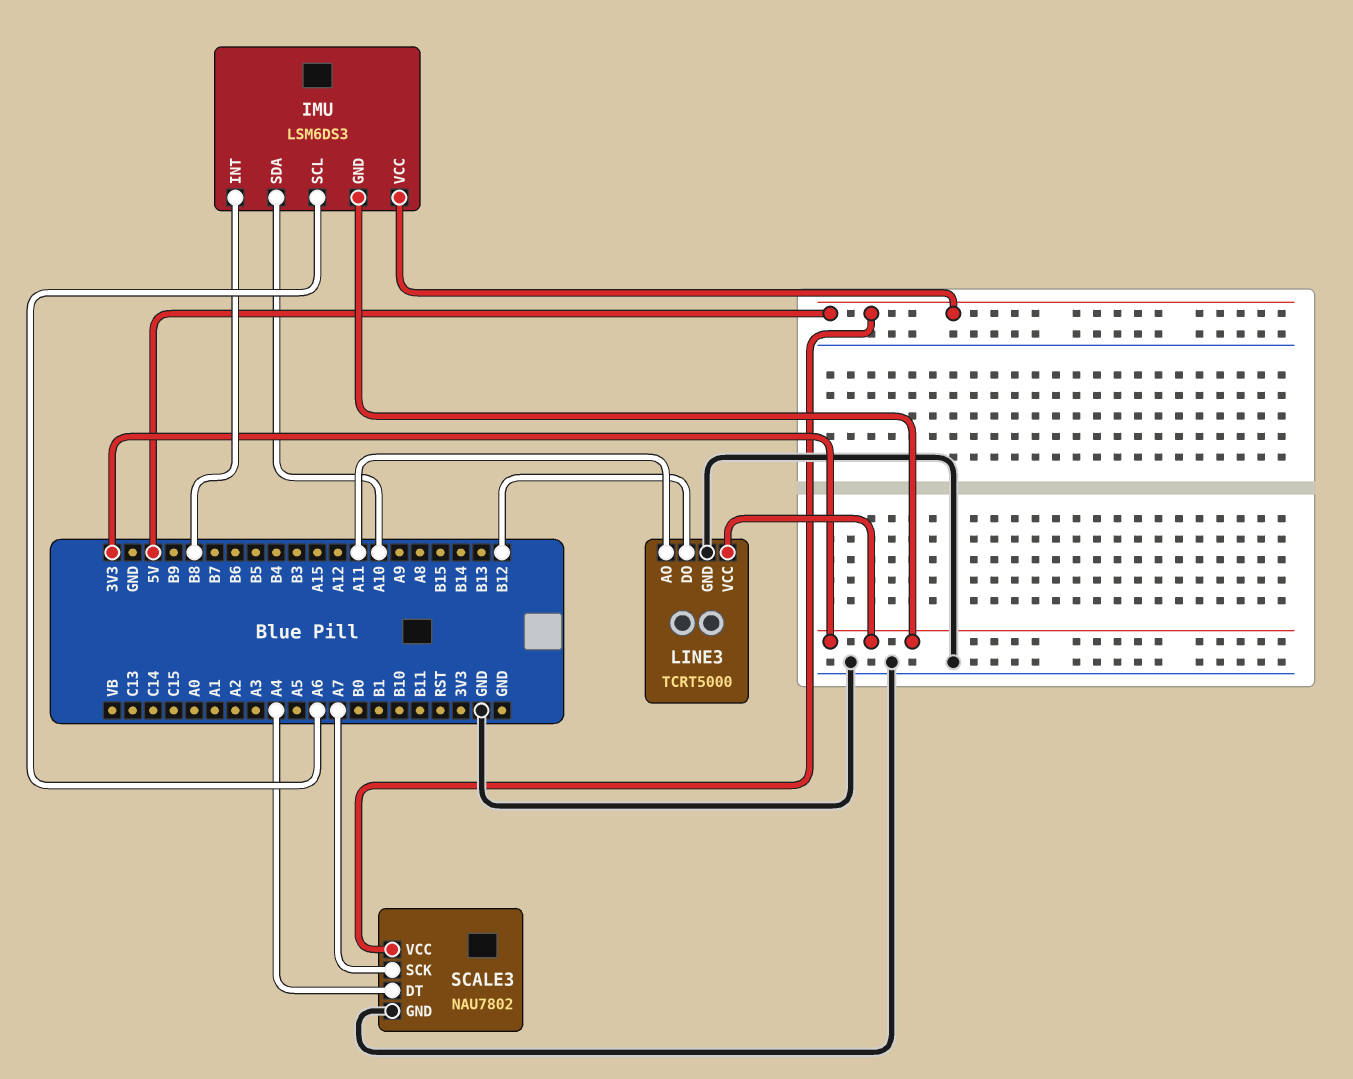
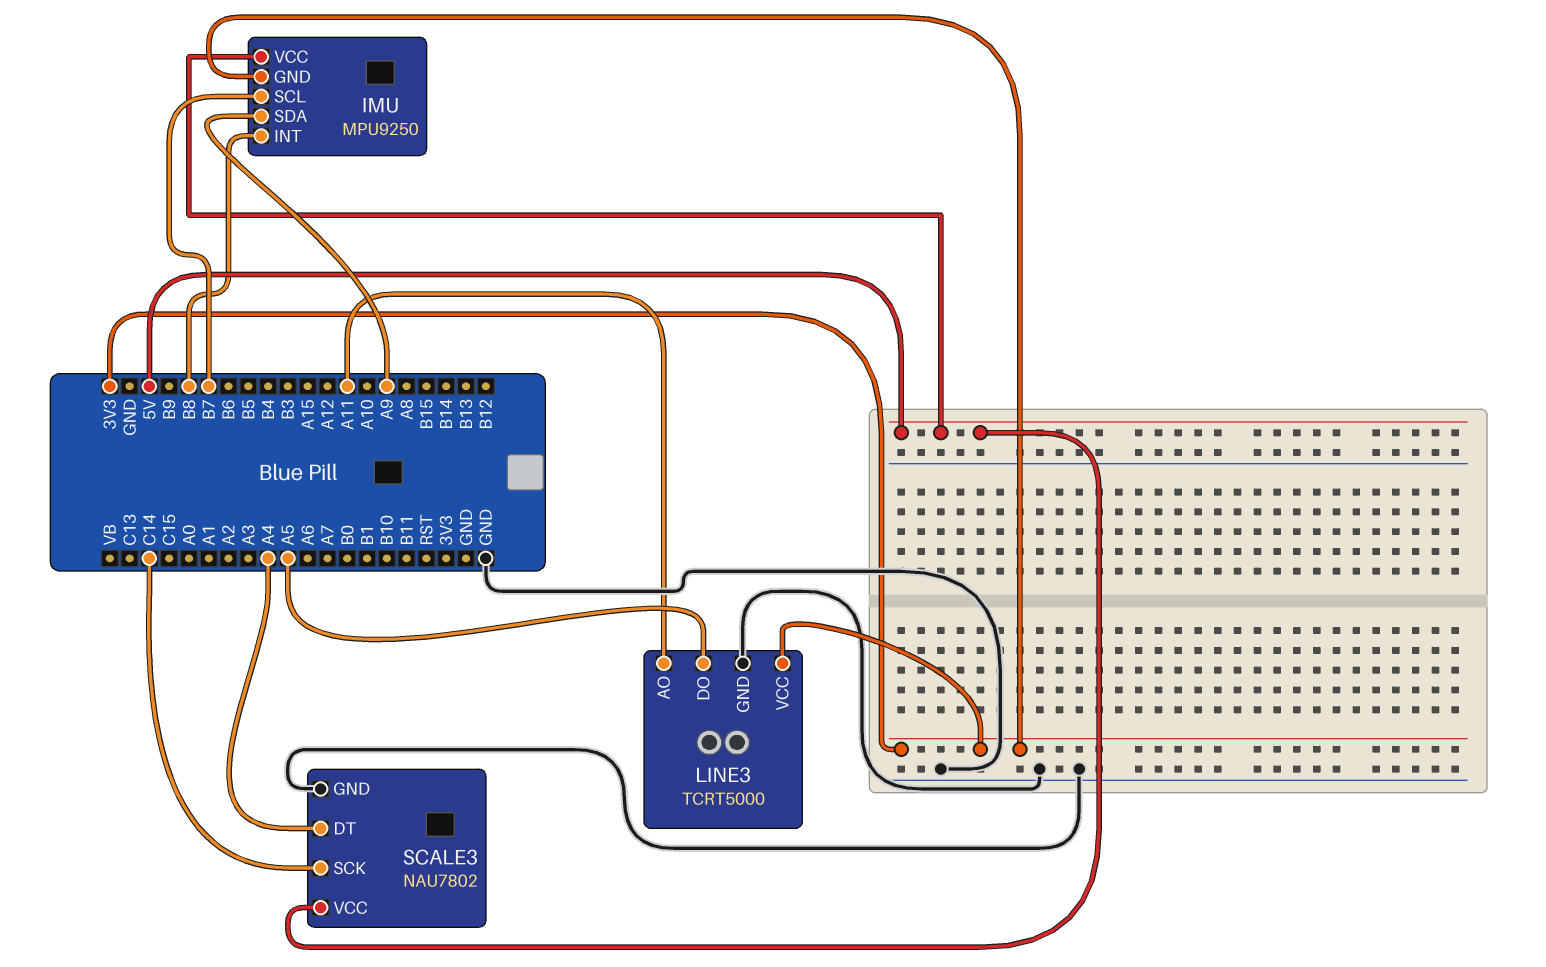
IMU: LSM6DS3 -> MPU9250
IMU pin SCL: A6 -> B7
IMU pin SDA: A10 -> A9
LINE3 pin DO: B12 -> A5
SCALE3 pin SCK: A7 -> C14

